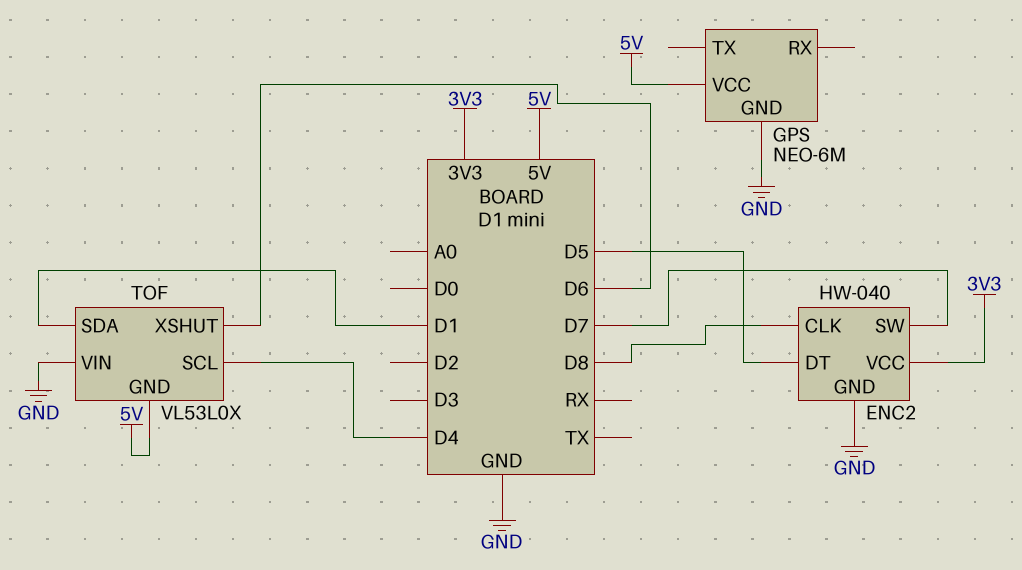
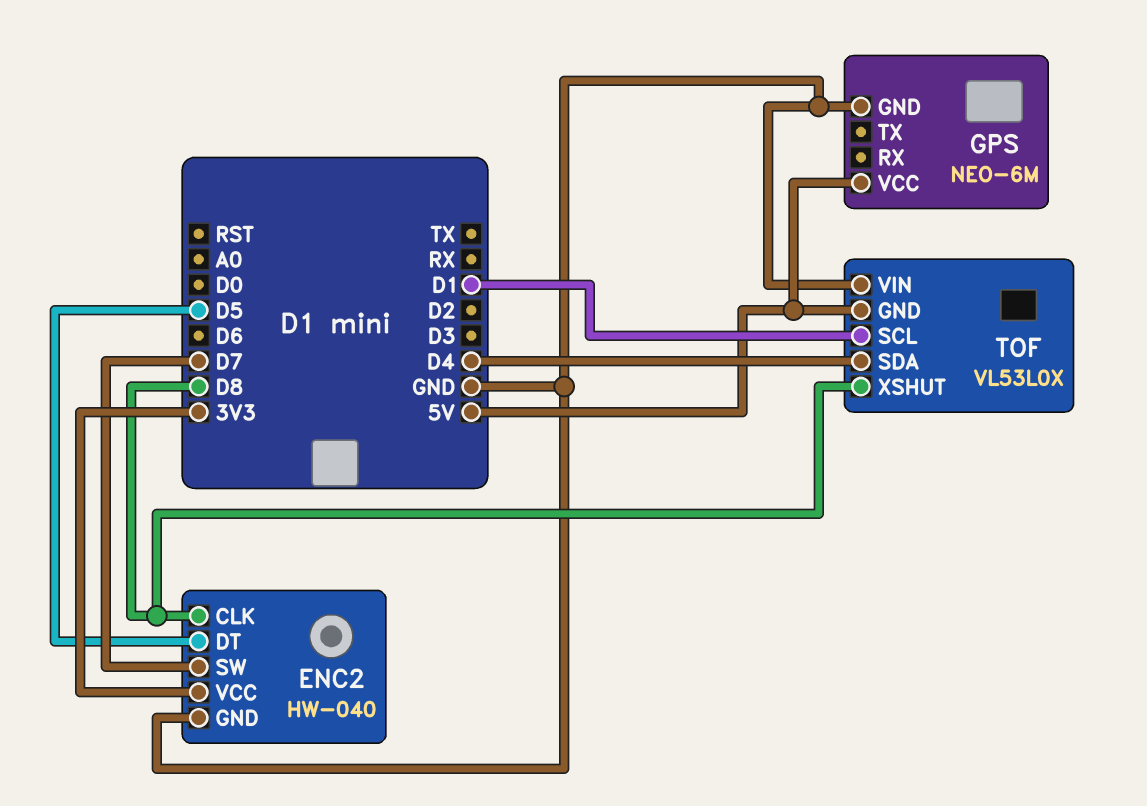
TOF pin SCL: D4 -> D1
TOF pin SDA: D1 -> D4
TOF pin XSHUT: D6 -> D8

